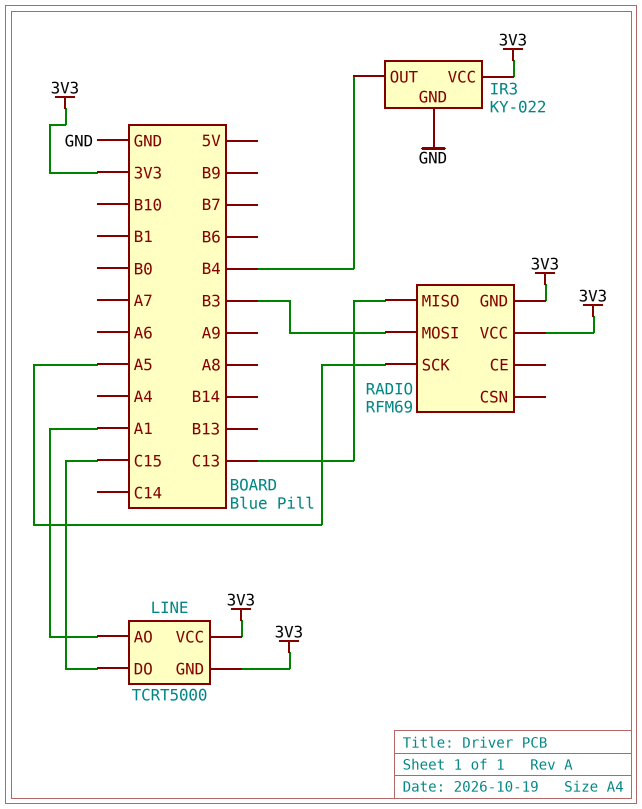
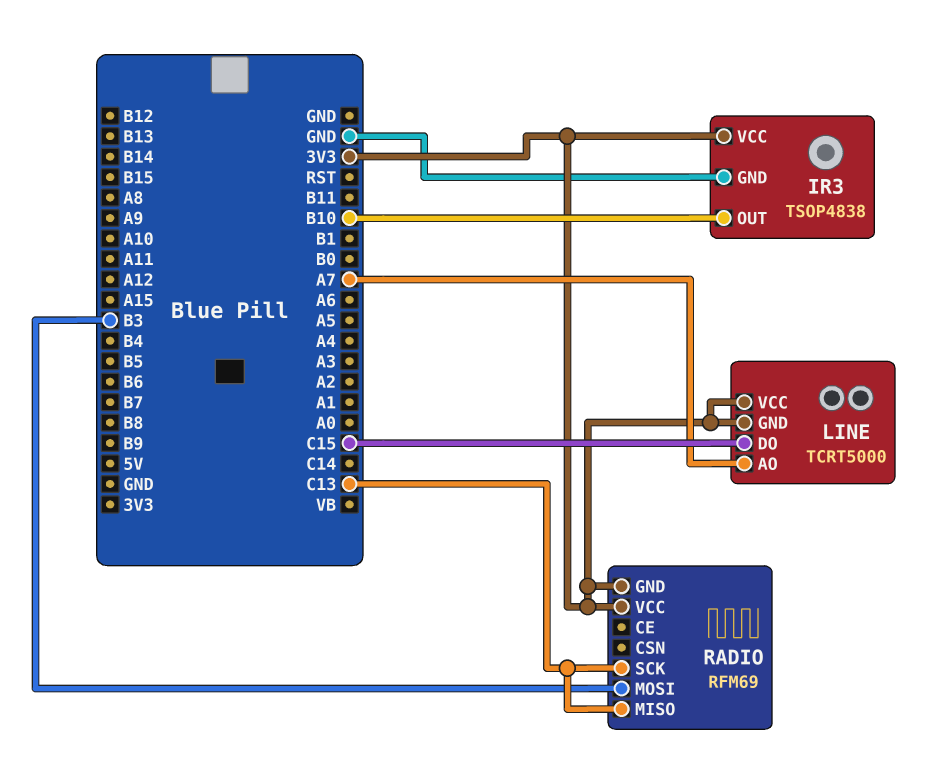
IR3: KY-022 -> TSOP4838
IR3 pin OUT: B4 -> B10
LINE pin AO: A1 -> A7
RADIO pin SCK: A5 -> C13

